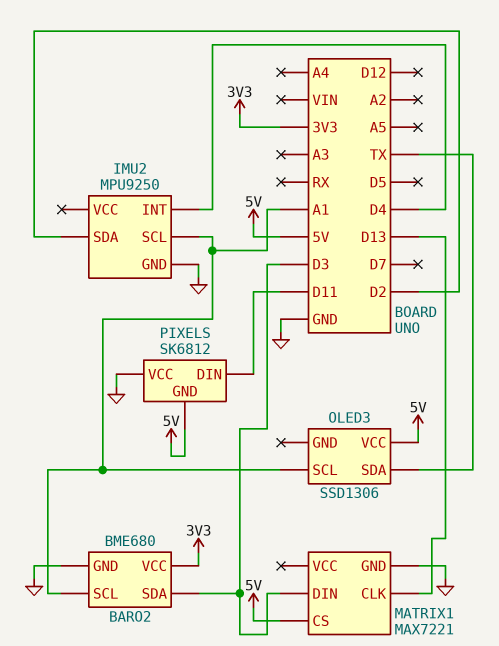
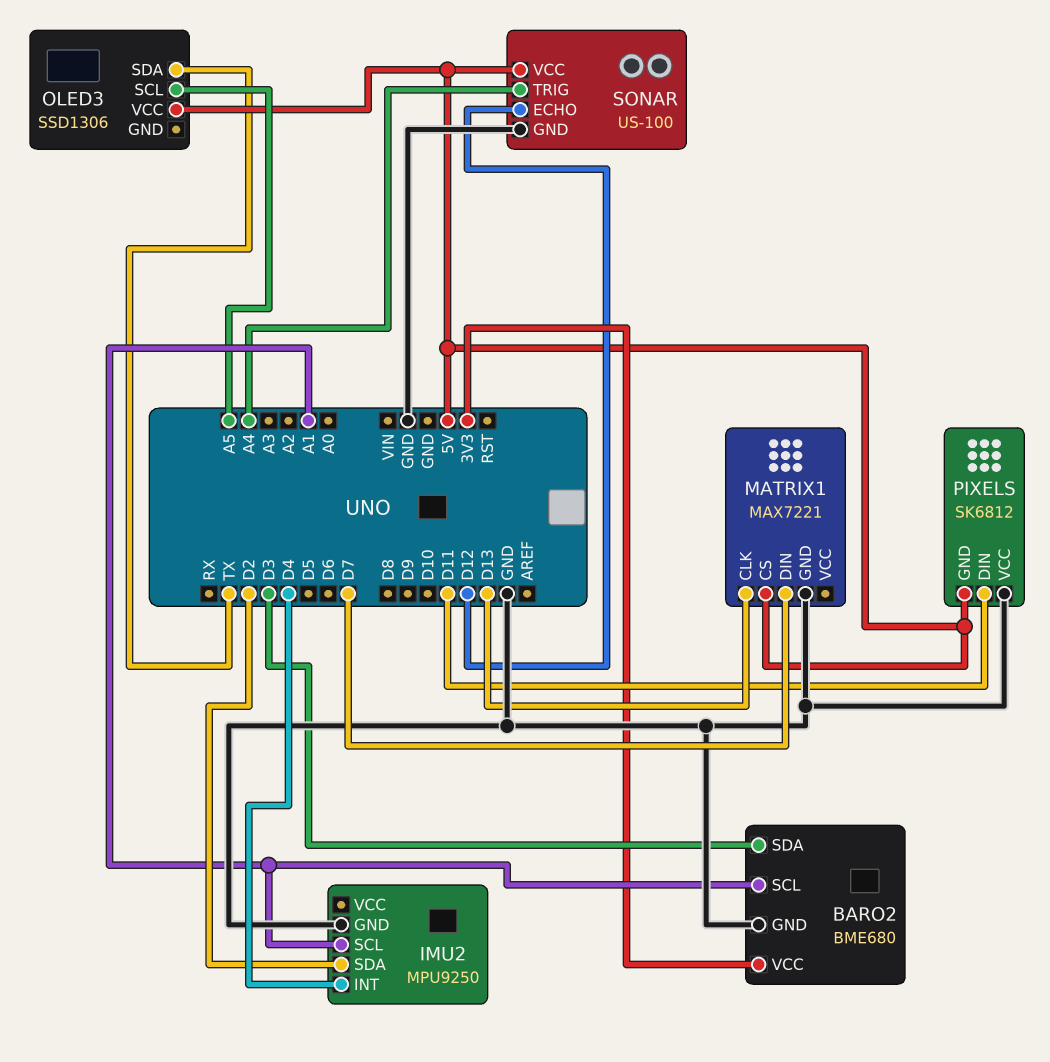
MATRIX1 pin DIN: D3 -> D7
OLED3 pin SCL: A1 -> A5
SONAR: none -> US-100
SONAR pin ECHO: none -> D12
SONAR pin GND: none -> GND
SONAR pin TRIG: none -> A4
SONAR pin VCC: none -> 5V

